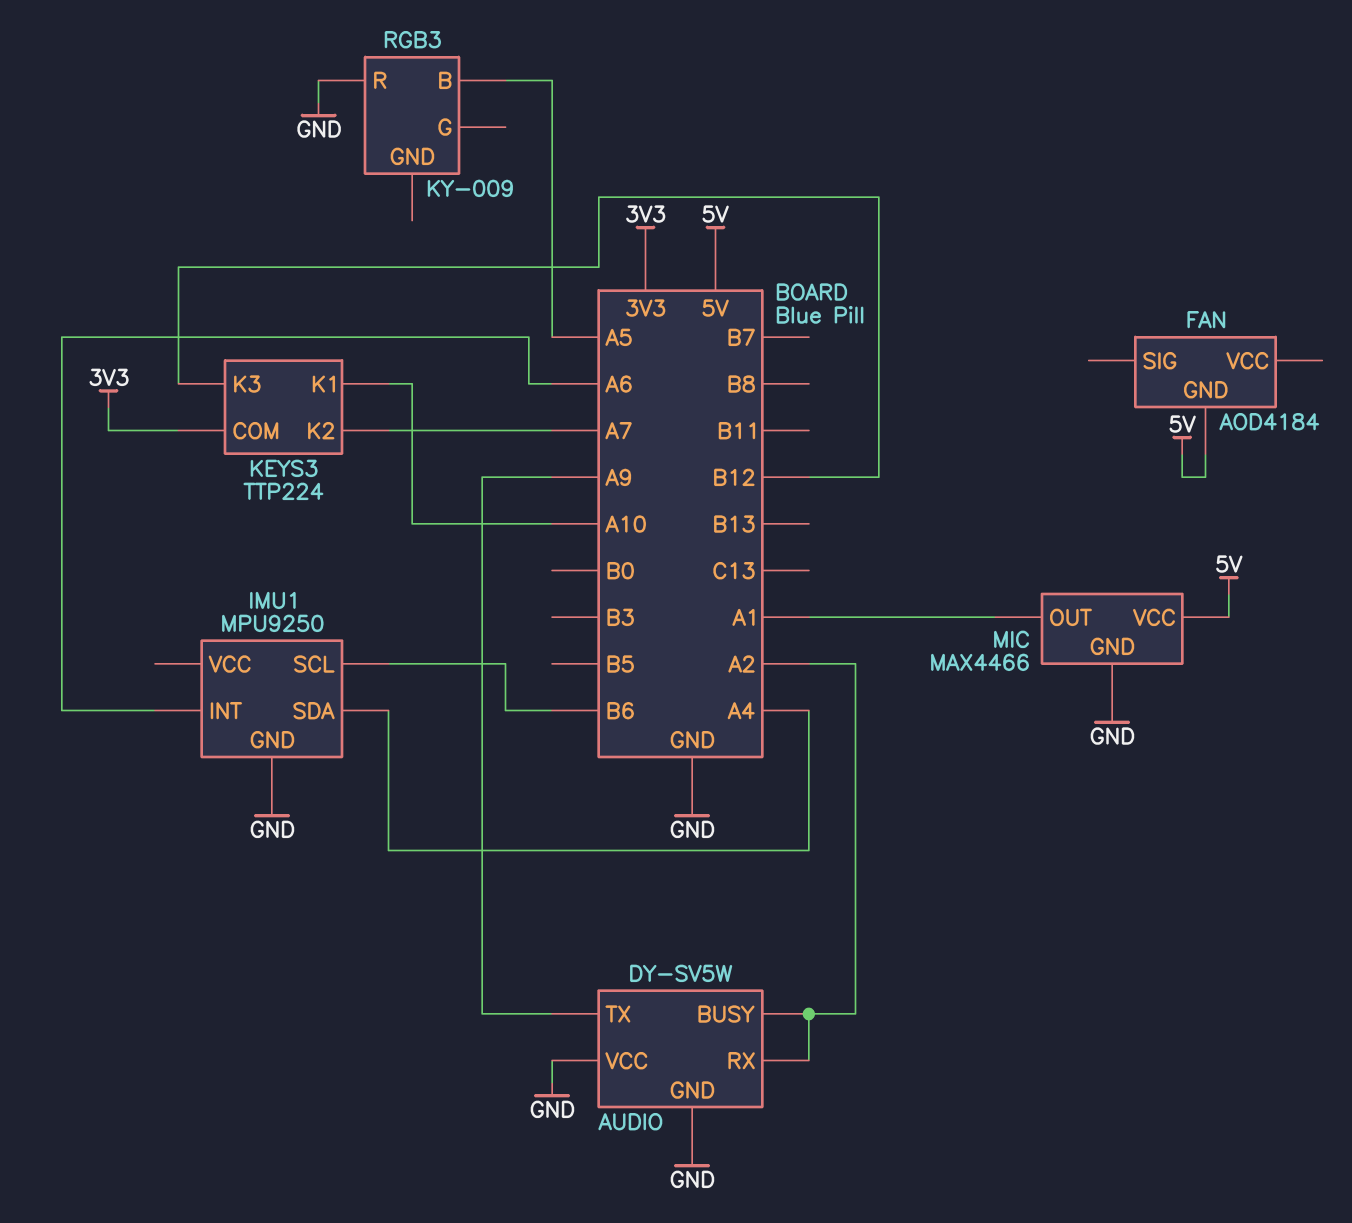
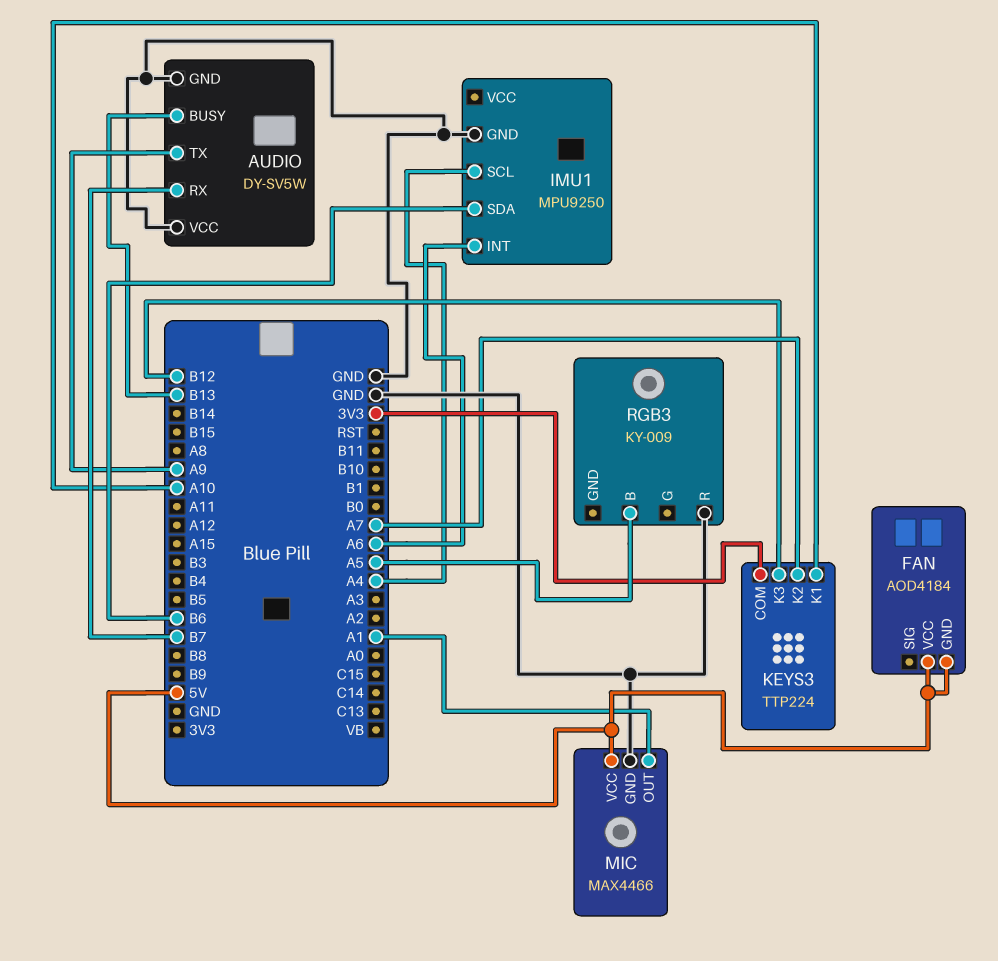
AUDIO pin BUSY: A2 -> B13
AUDIO pin RX: A2 -> B7
FAN pin VCC: none -> 5V
IMU1 pin SCL: B6 -> A4
IMU1 pin SDA: A4 -> B6

